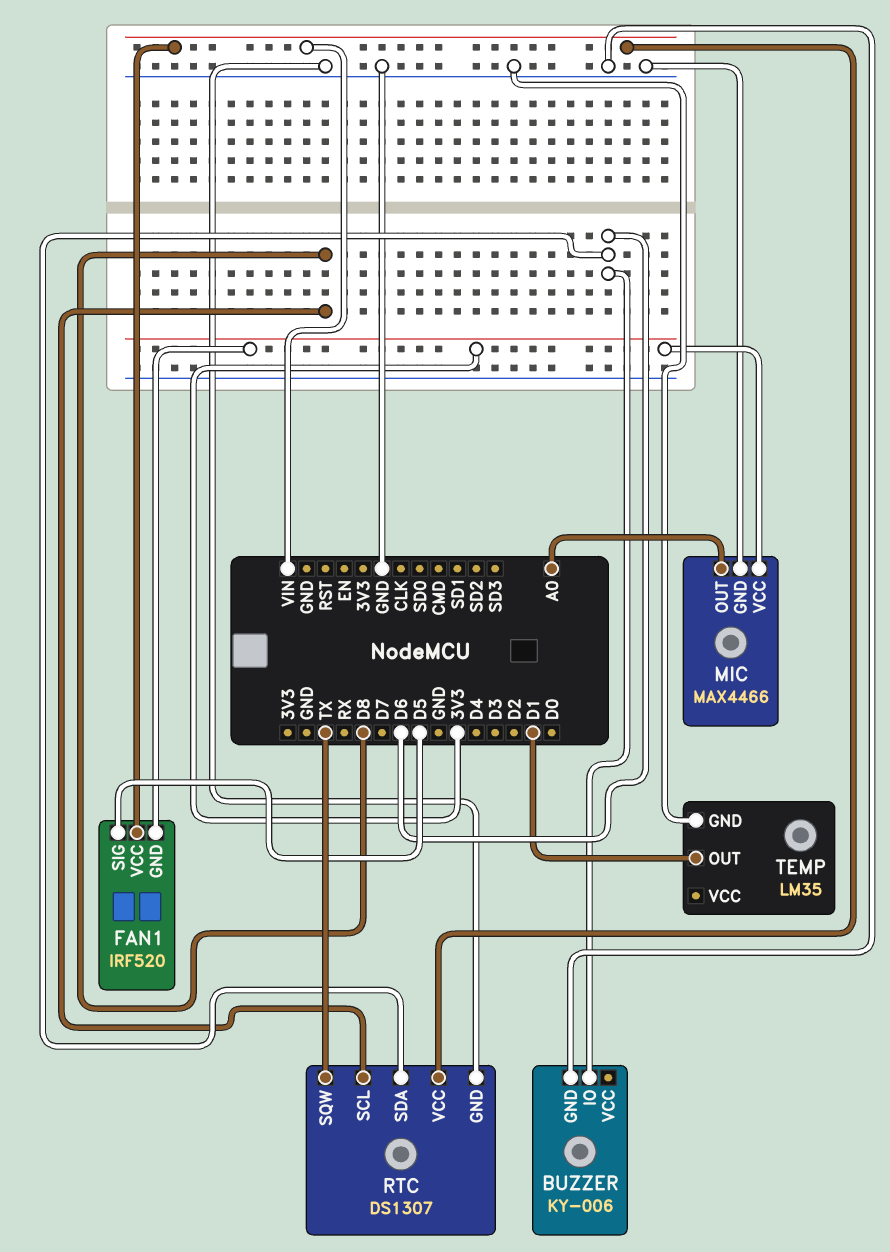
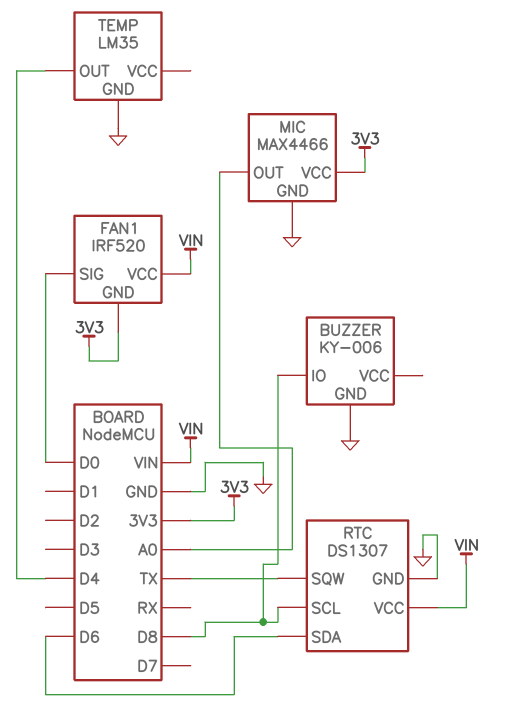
BUZZER pin IO: D6 -> D8
FAN1 pin SIG: D5 -> D0
TEMP pin OUT: D1 -> D4

